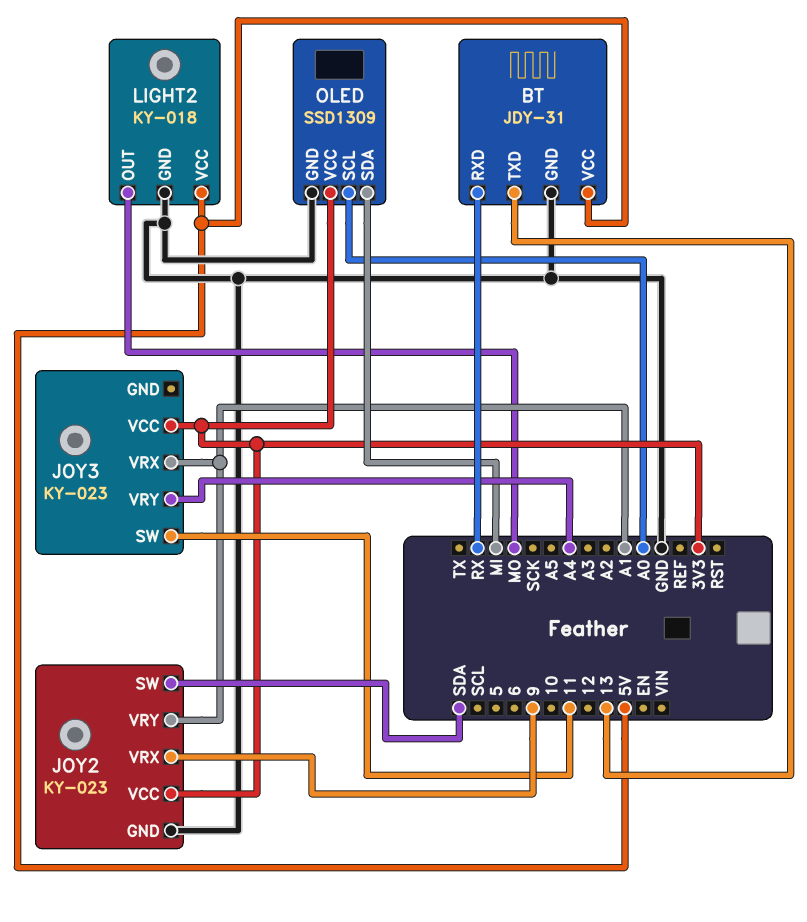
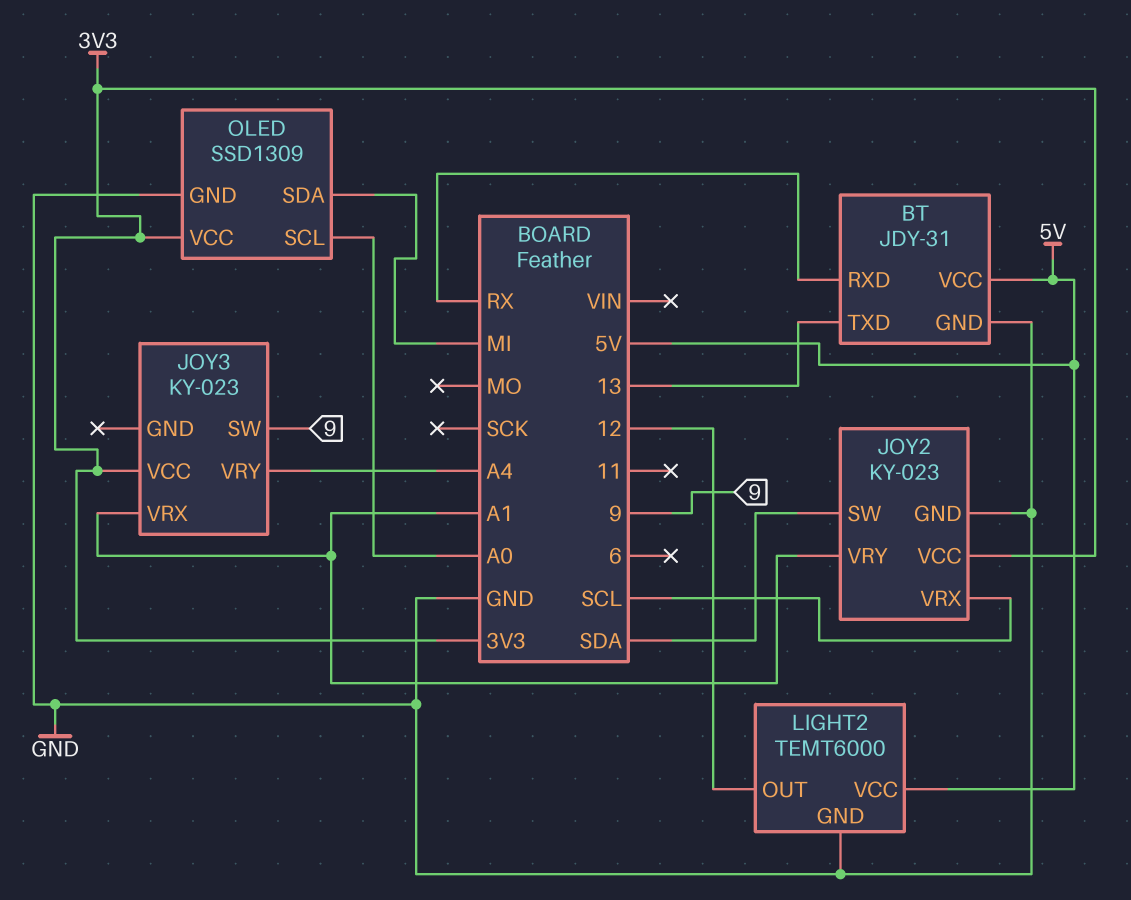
JOY2 pin VRX: 9 -> SCL
JOY3 pin SW: 11 -> 9
LIGHT2: KY-018 -> TEMT6000
LIGHT2 pin OUT: MO -> 12

